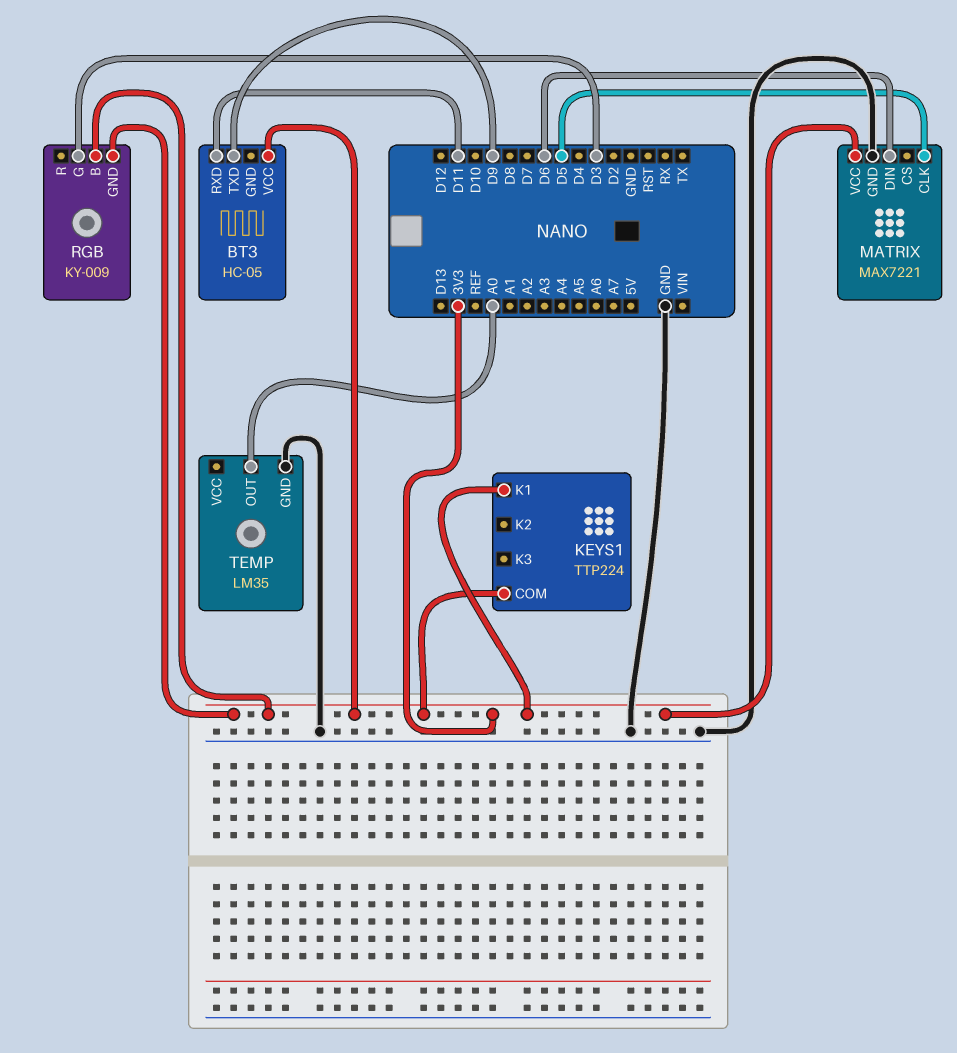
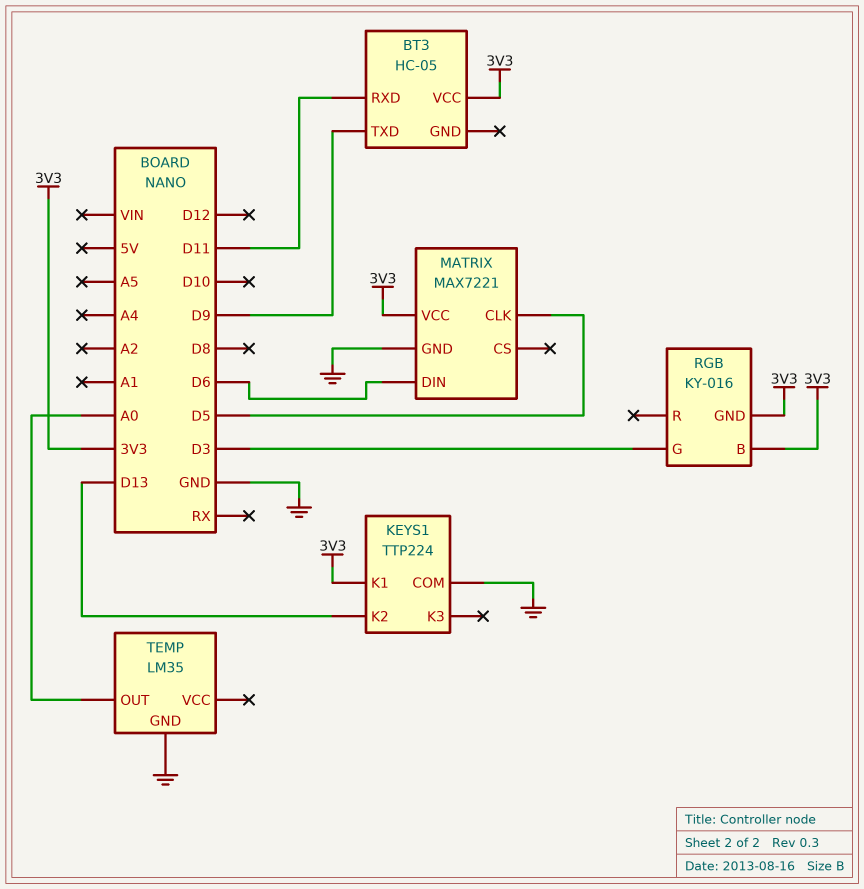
KEYS1 pin COM: 3V3 -> GND
KEYS1 pin K2: none -> D13
RGB: KY-009 -> KY-016

